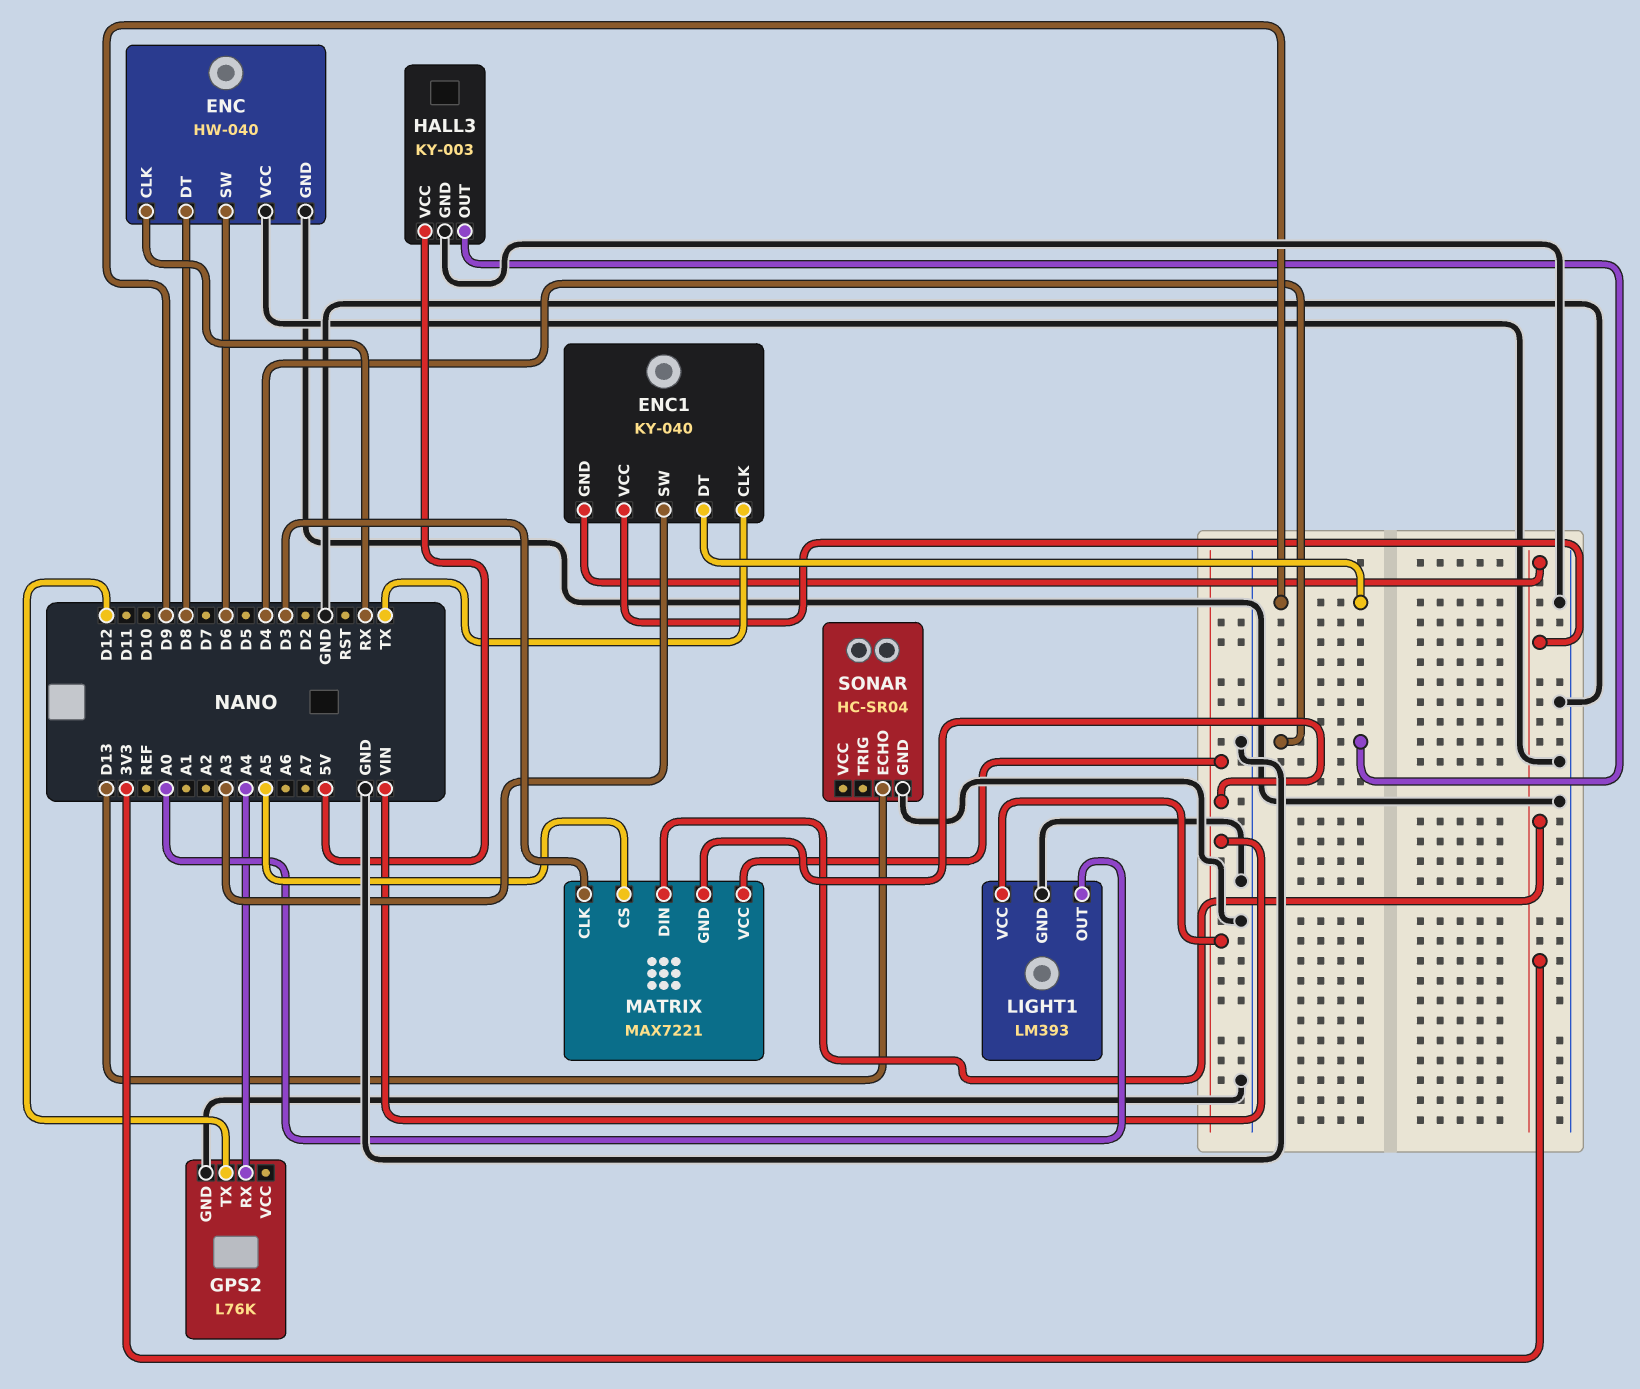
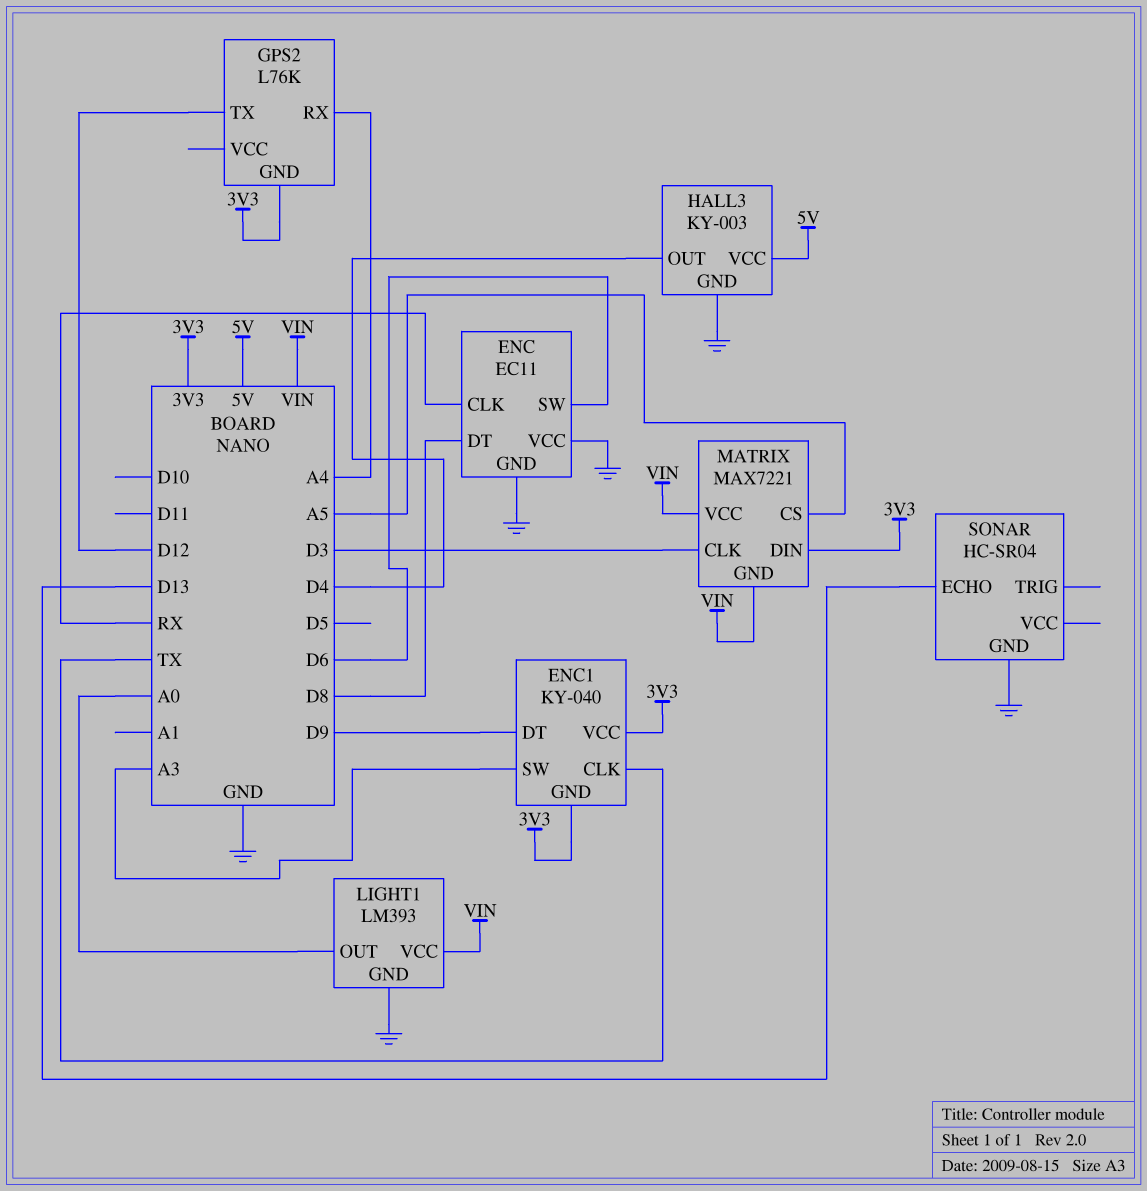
ENC: HW-040 -> EC11
GPS2 pin GND: GND -> 3V3

